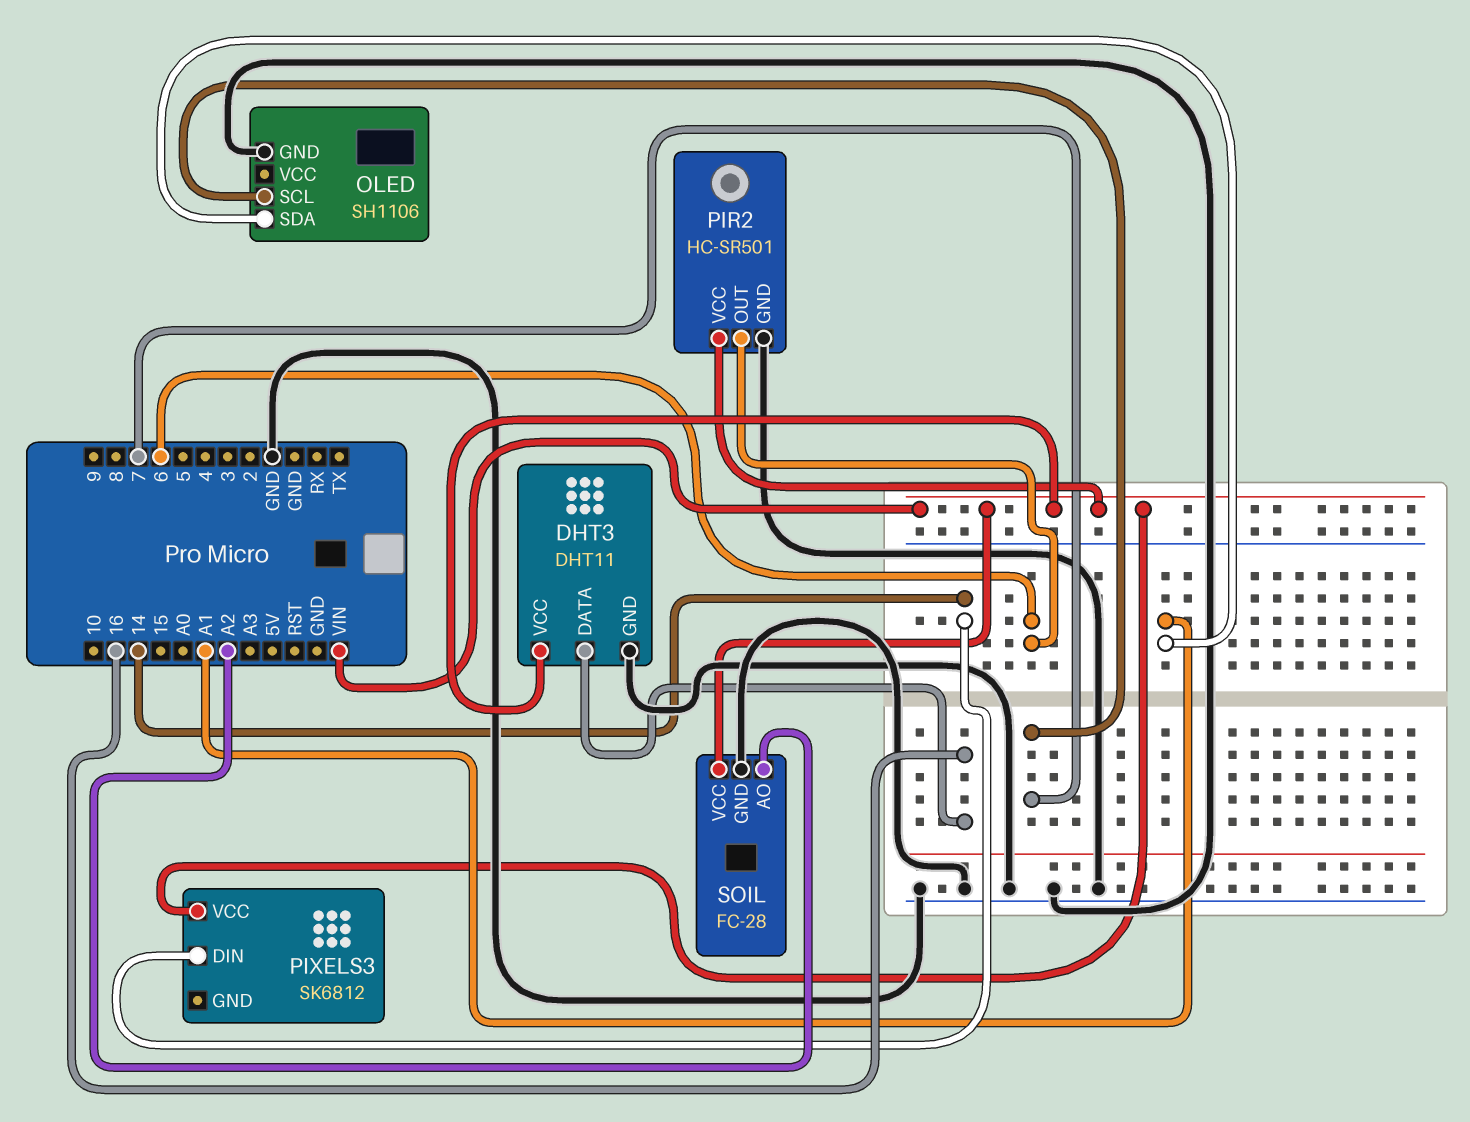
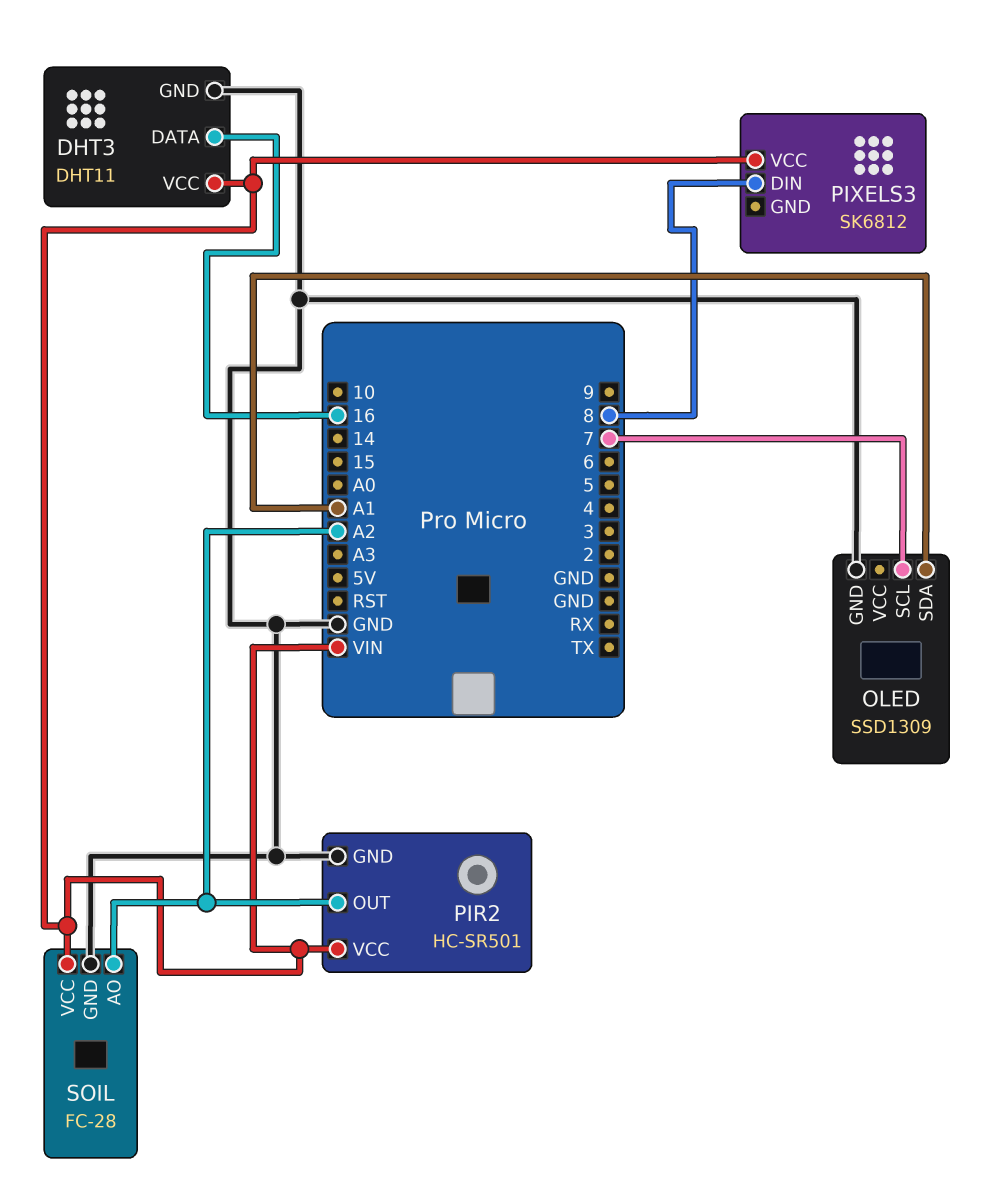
OLED: SH1106 -> SSD1309
PIR2 pin OUT: 6 -> A2
PIXELS3 pin DIN: 14 -> 8

